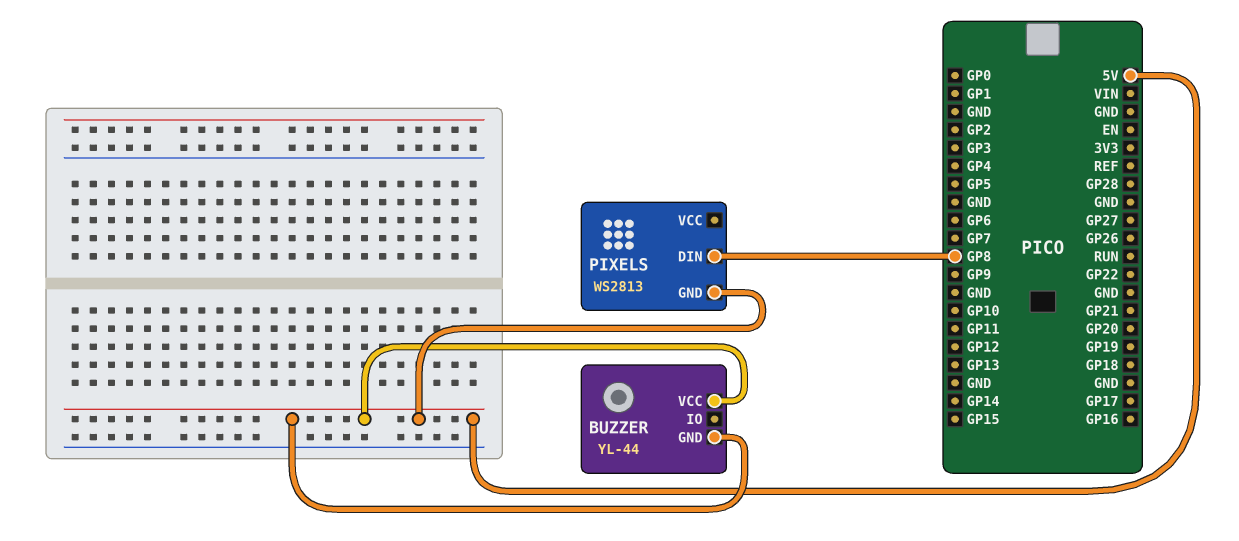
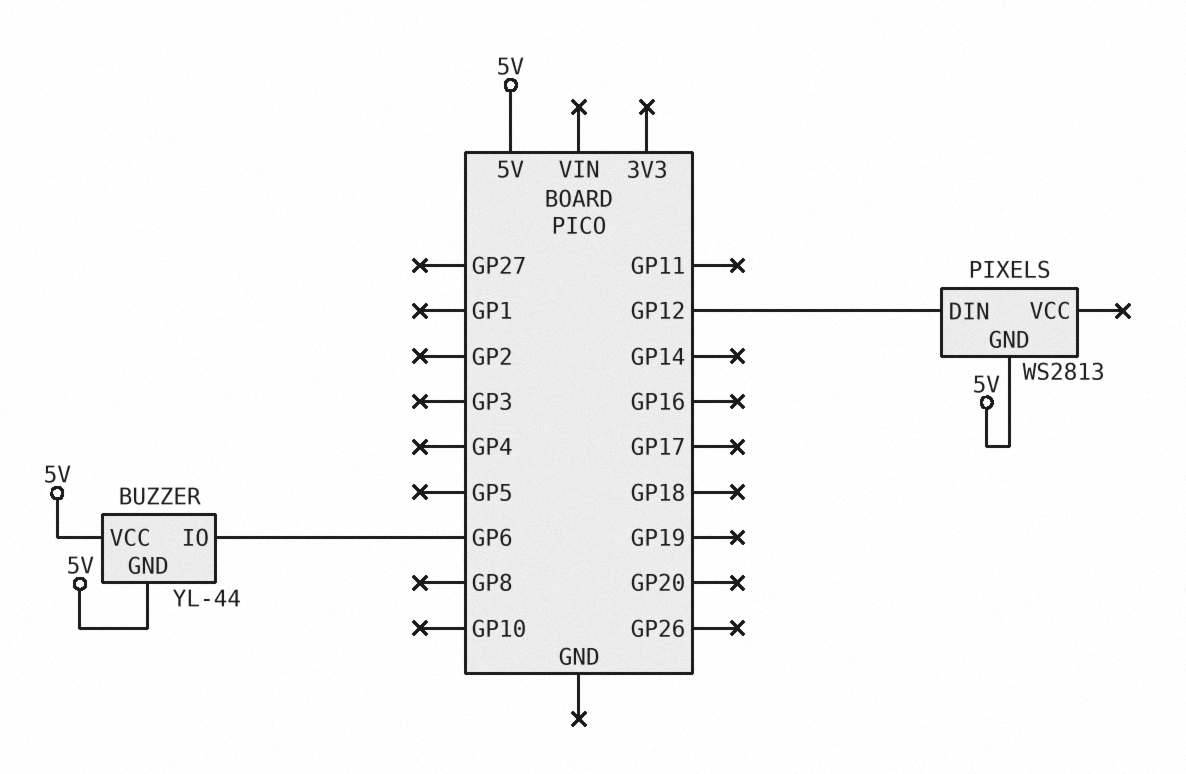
BUZZER pin IO: none -> GP6
PIXELS pin DIN: GP8 -> GP12

